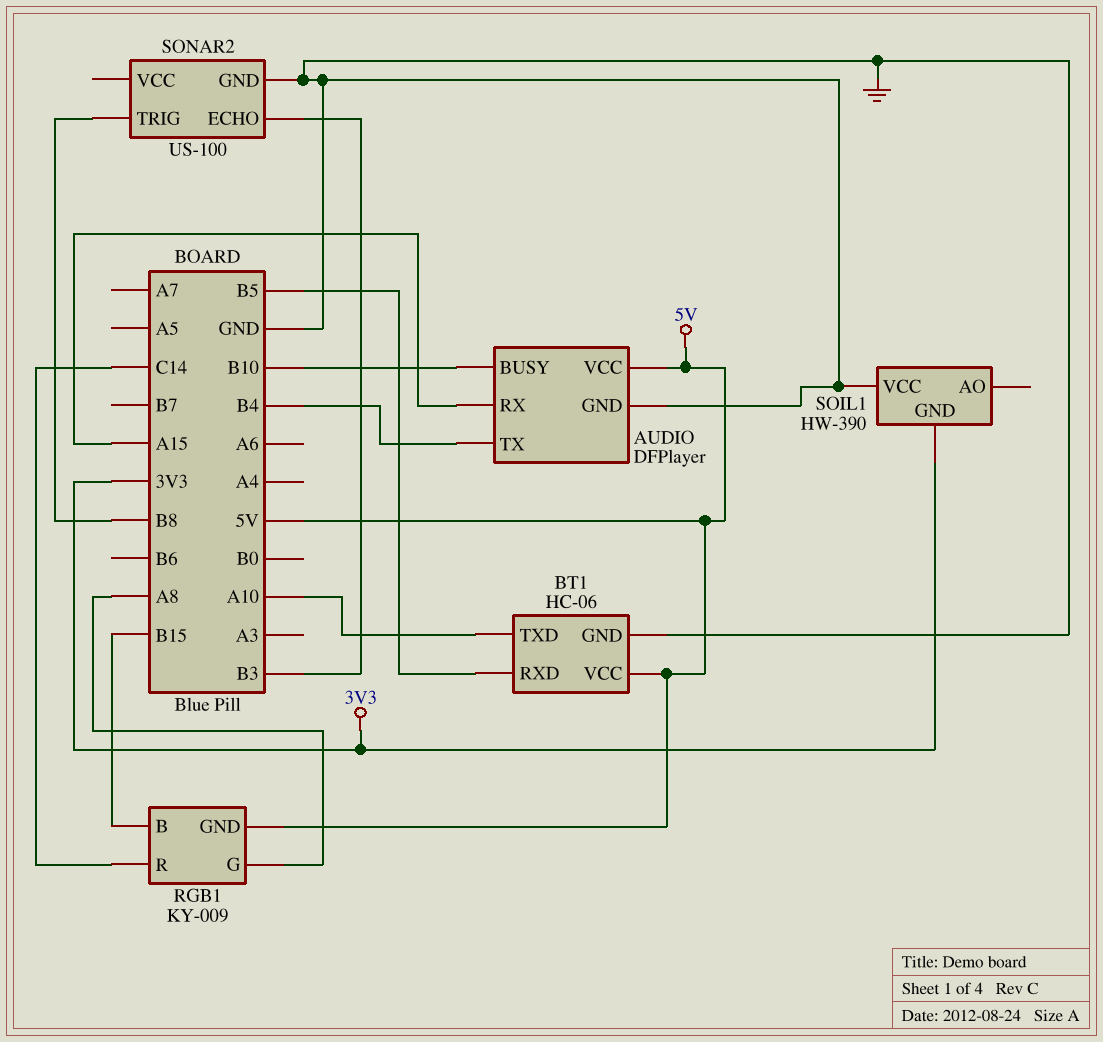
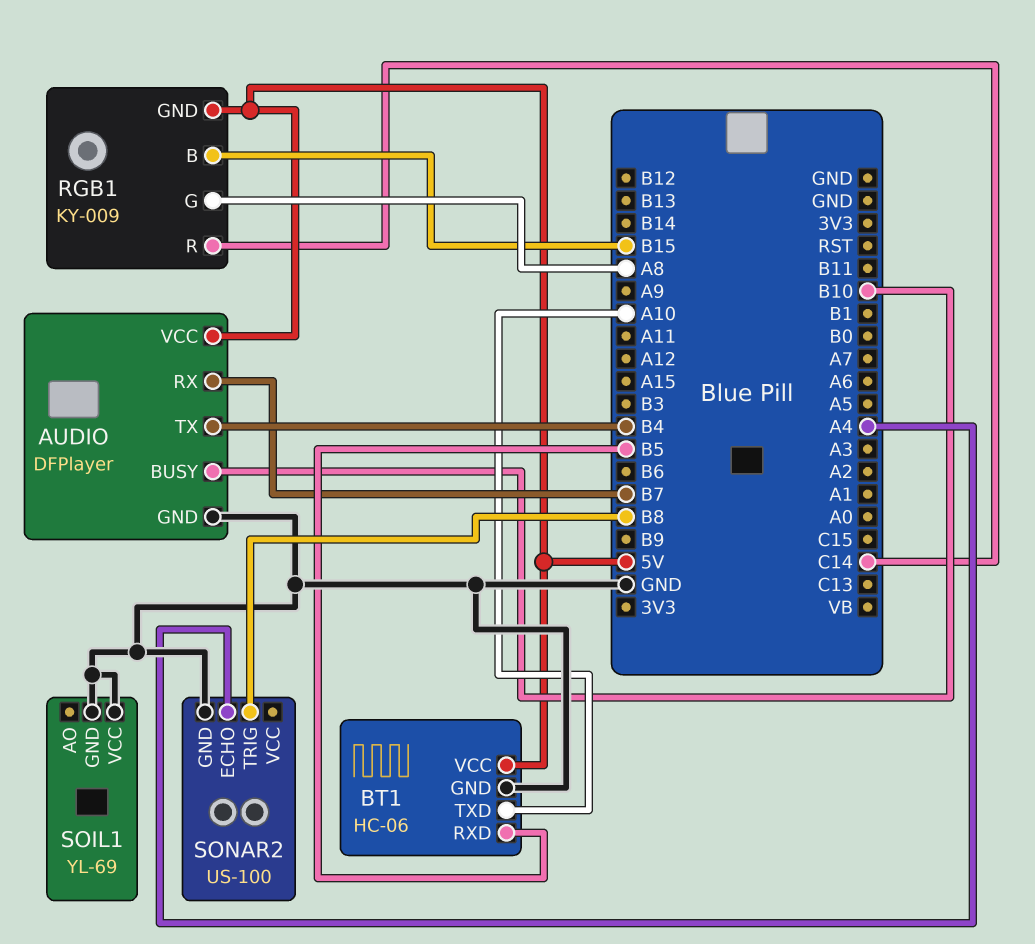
AUDIO pin RX: A15 -> B7
SOIL1: HW-390 -> YL-69
SOIL1 pin GND: 3V3 -> GND
SONAR2 pin ECHO: B3 -> A4

